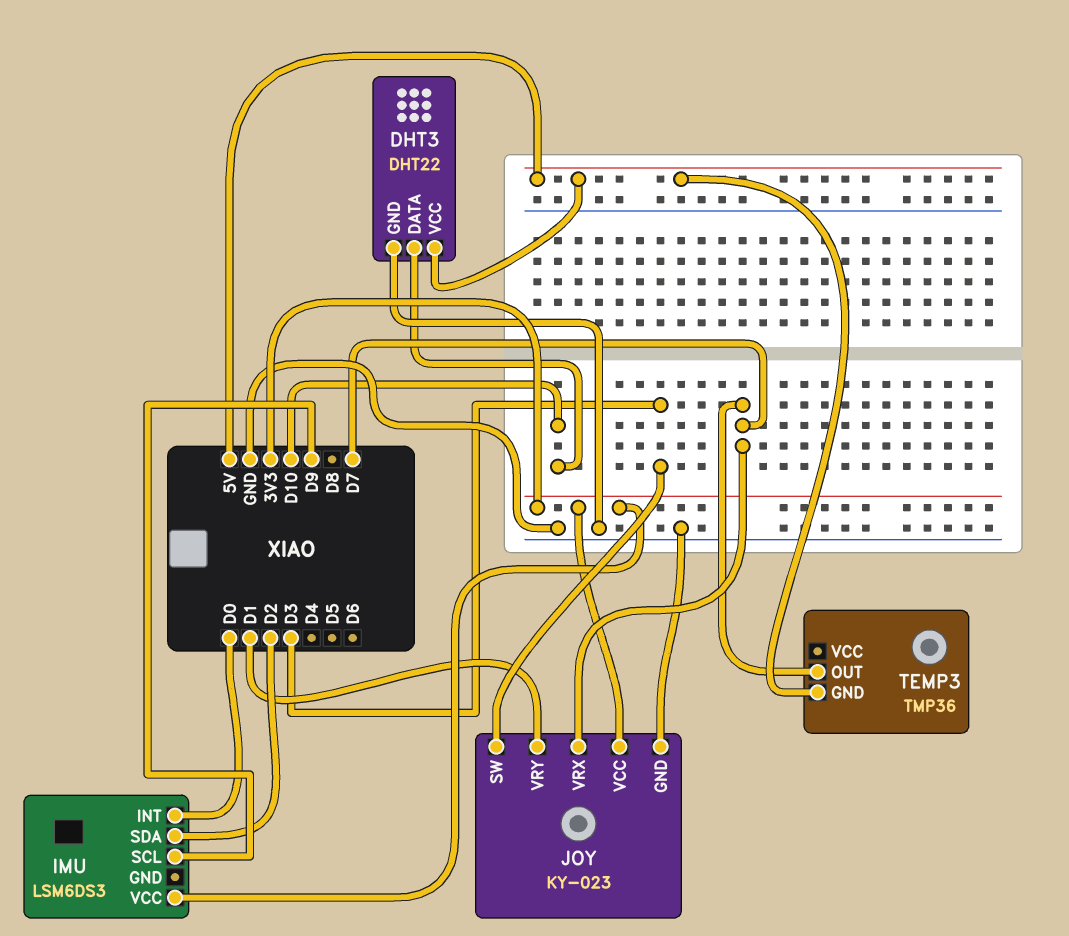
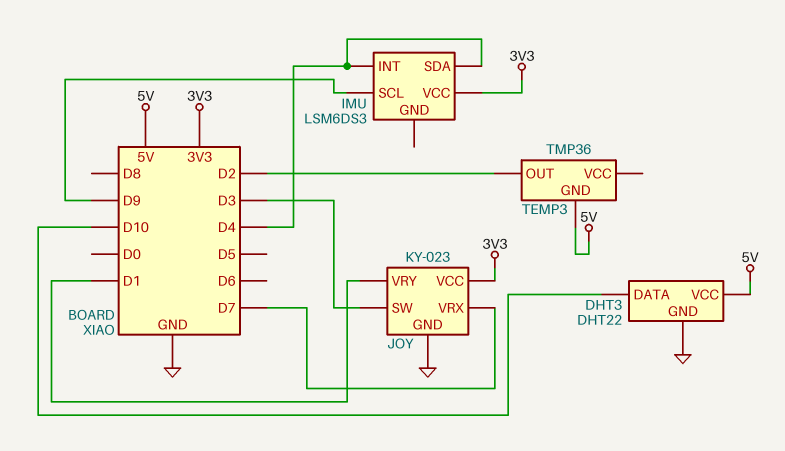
IMU pin INT: D0 -> D4
IMU pin SDA: D2 -> D4
TEMP3 pin OUT: D7 -> D2

